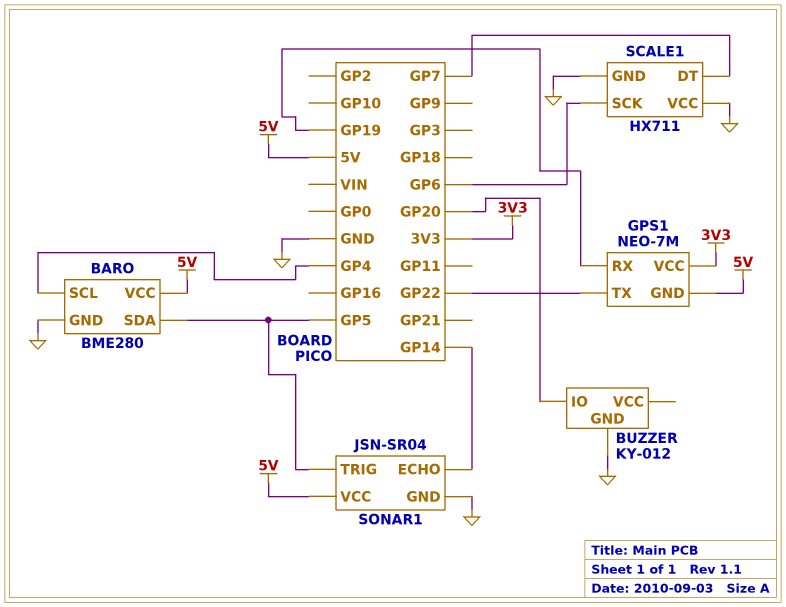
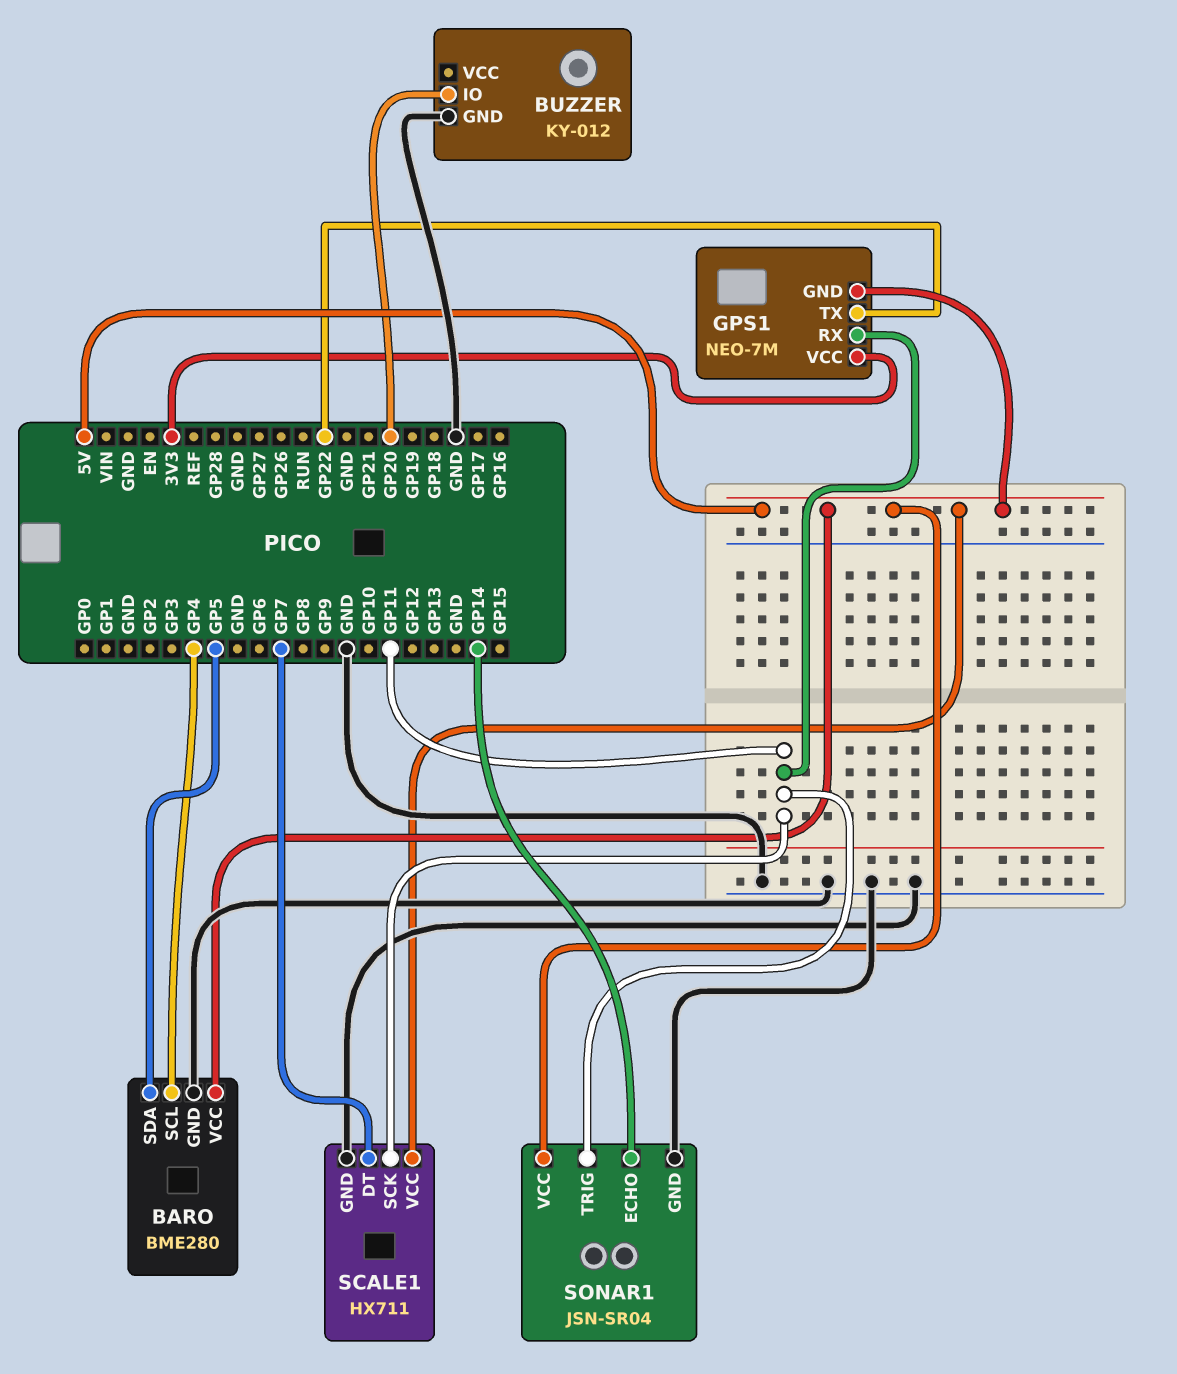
GPS1 pin RX: GP19 -> GP11
SCALE1 pin SCK: GP6 -> GP11
SCALE1 pin VCC: GND -> 5V
SONAR1 pin TRIG: GP5 -> GP11

